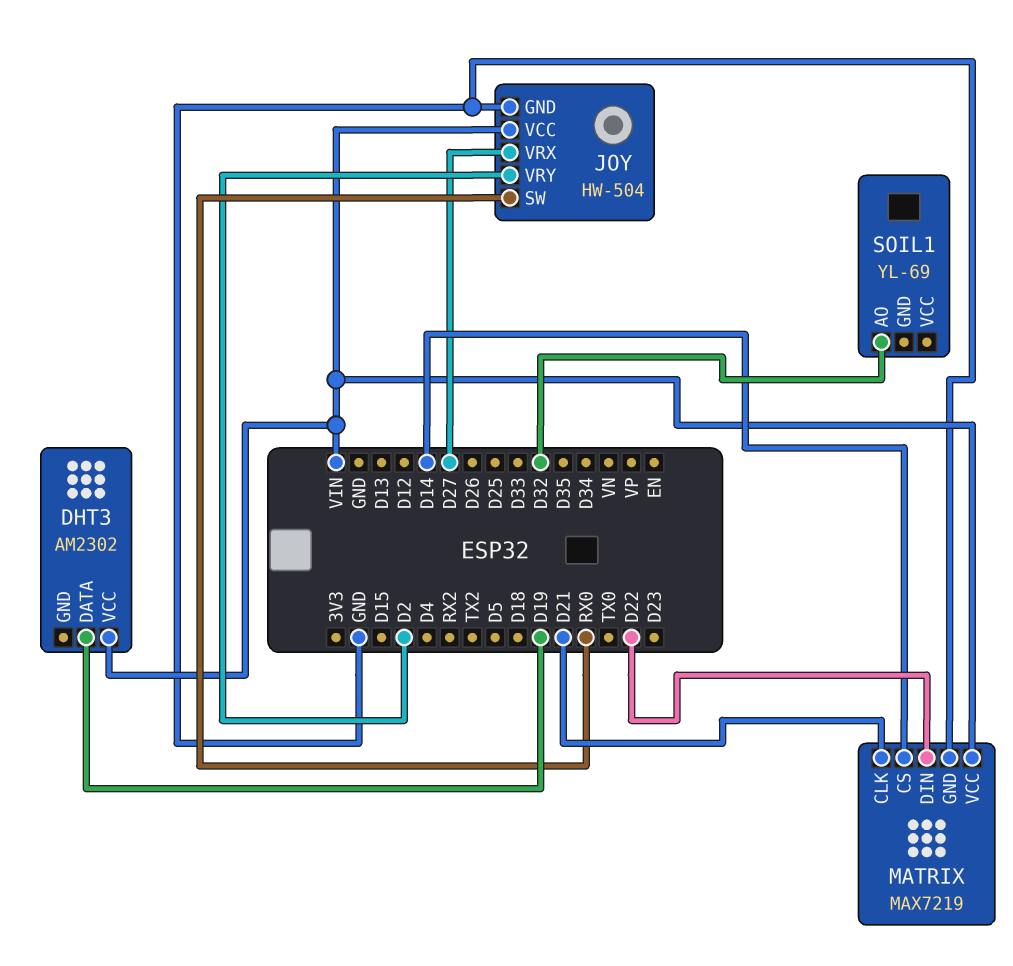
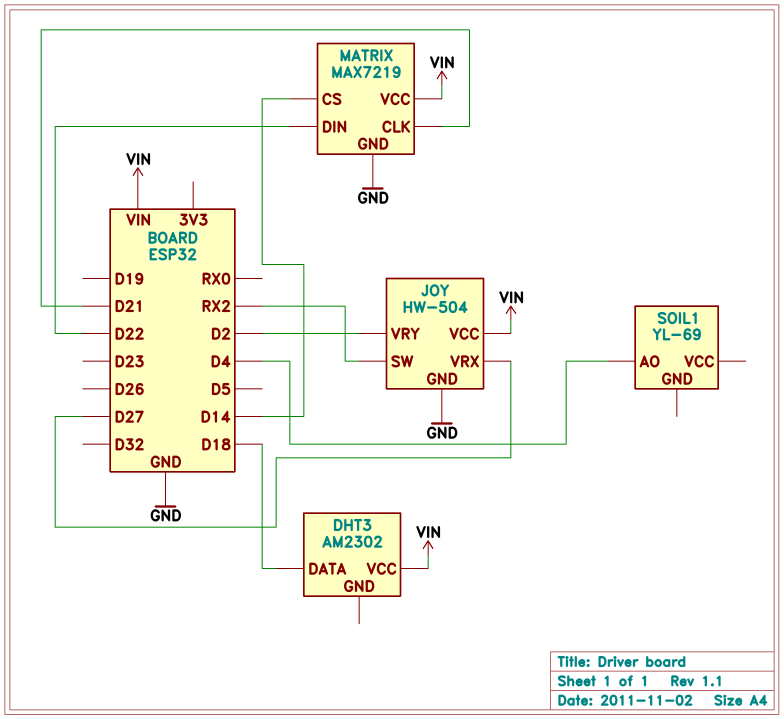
DHT3 pin DATA: D19 -> D18
JOY pin SW: RX0 -> RX2
SOIL1 pin AO: D32 -> D4

